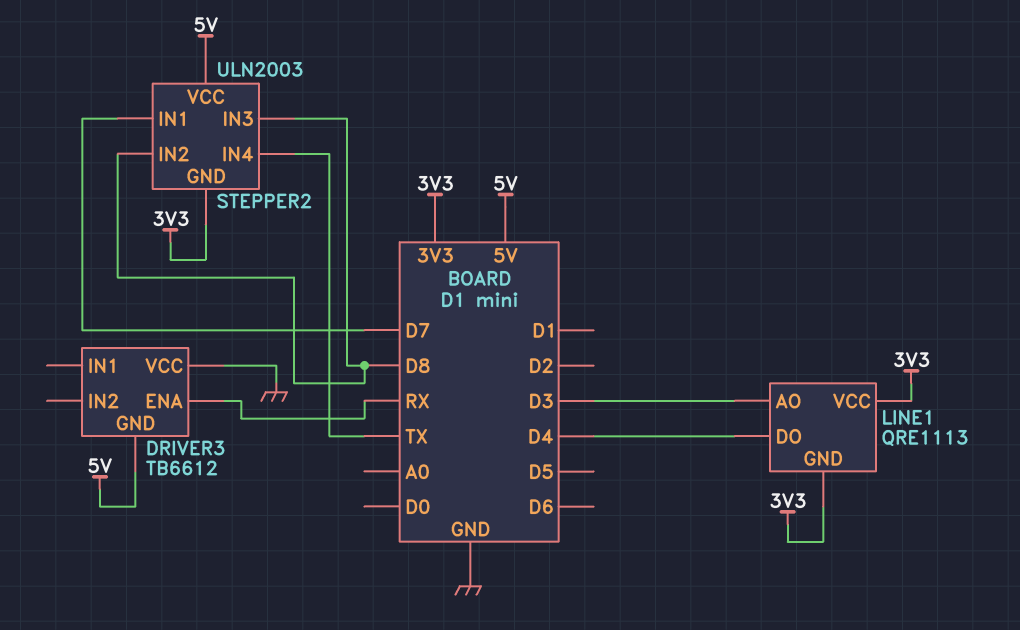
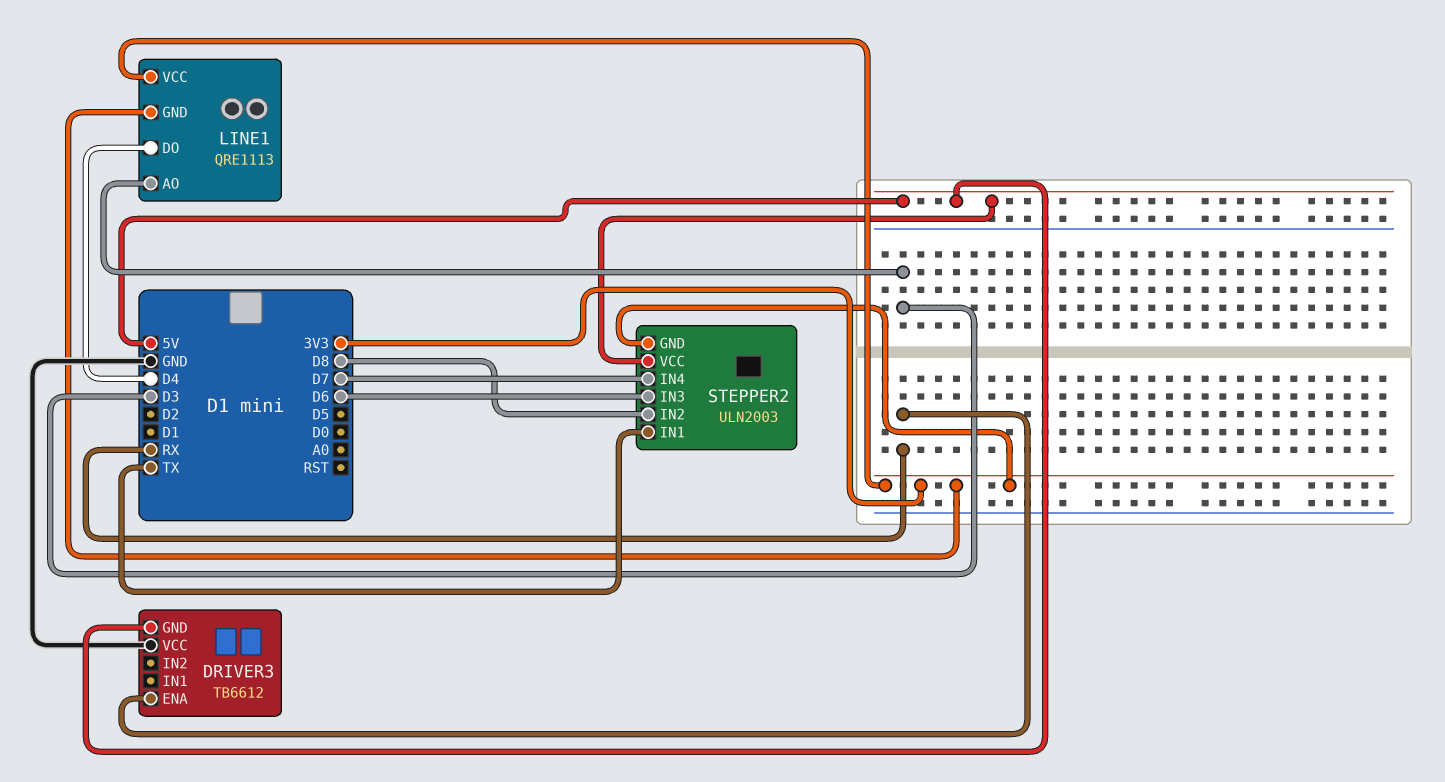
STEPPER2 pin IN1: D7 -> TX
STEPPER2 pin IN3: D8 -> D6
STEPPER2 pin IN4: TX -> D7

